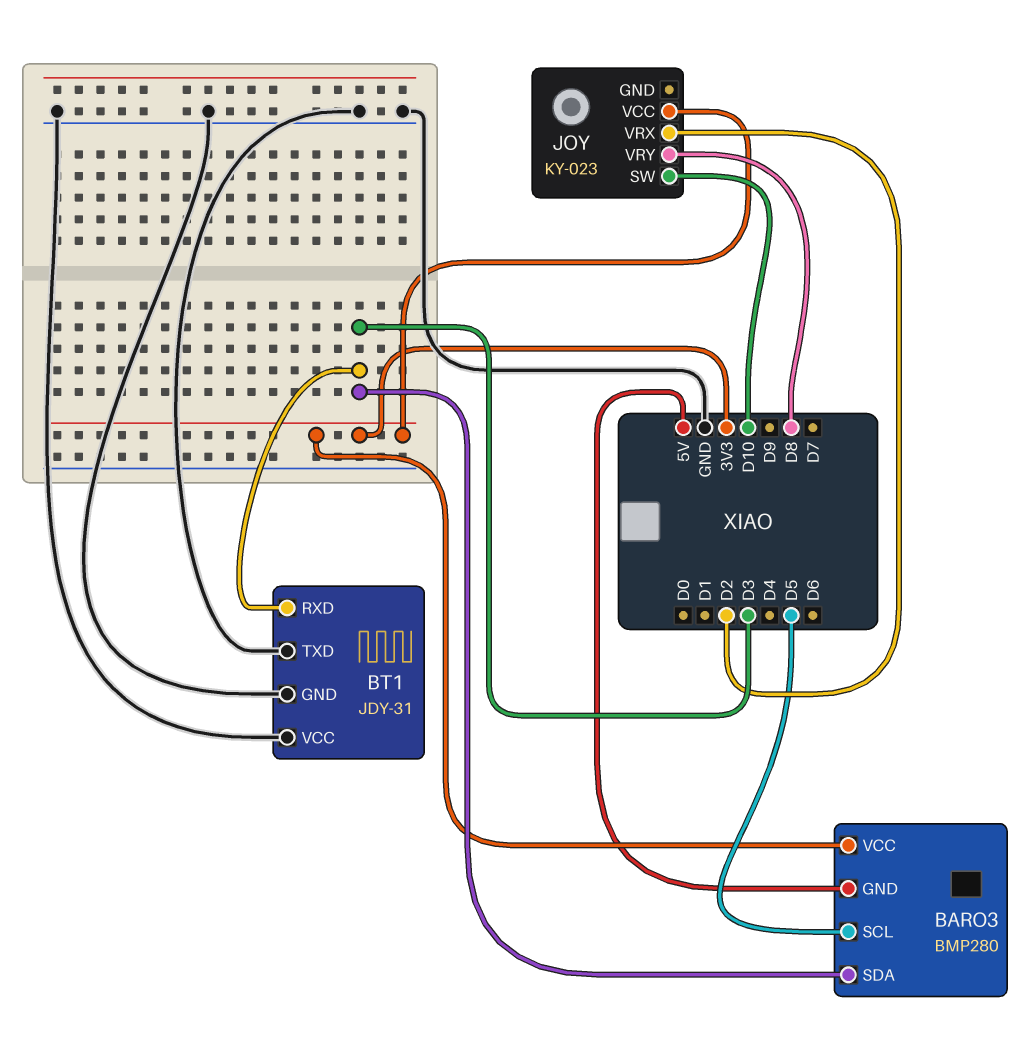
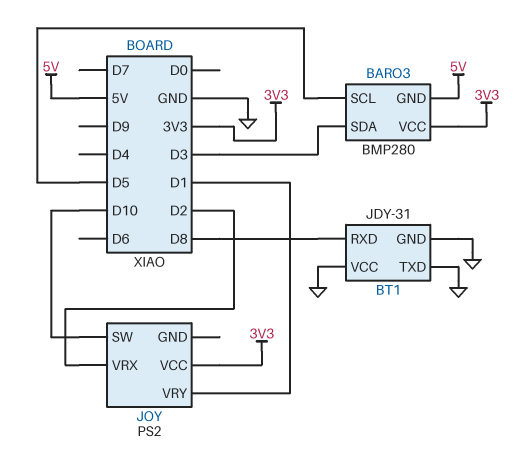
BT1 pin RXD: D3 -> D8
JOY: KY-023 -> PS2
JOY pin VRY: D8 -> D1

